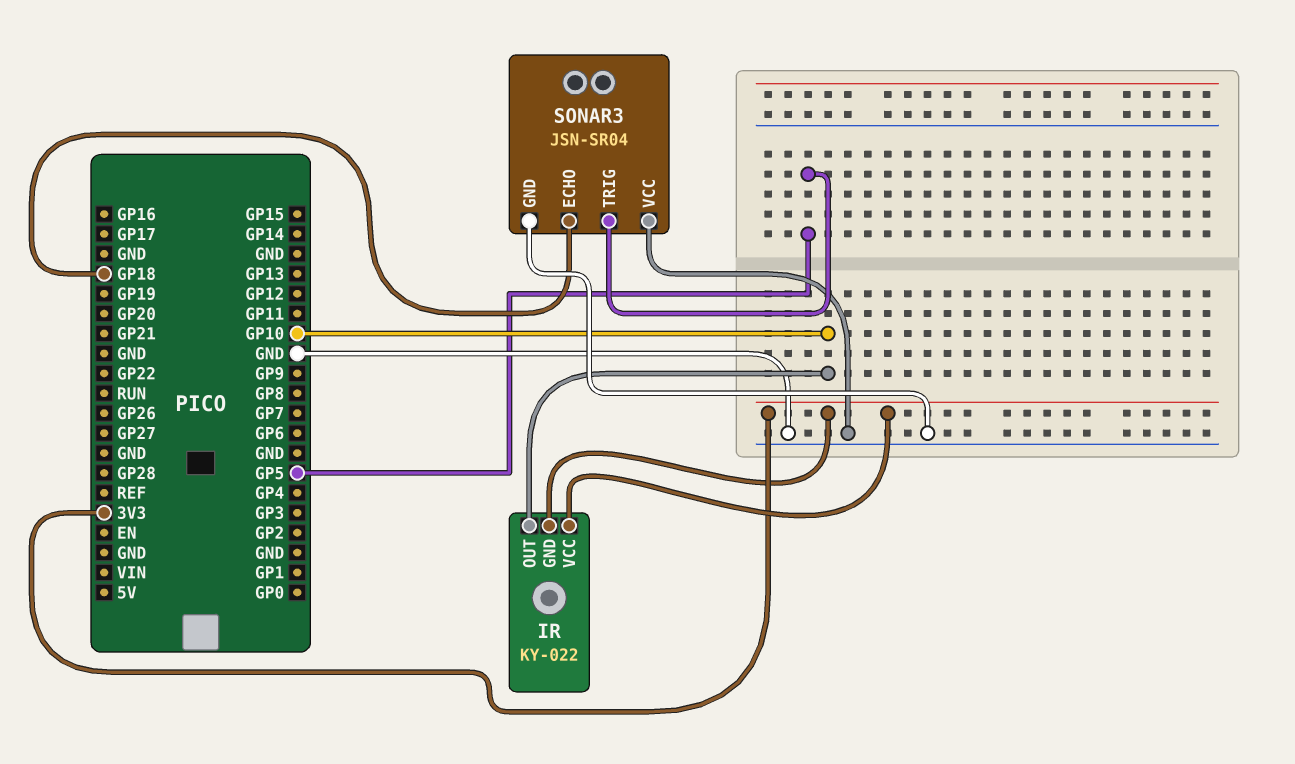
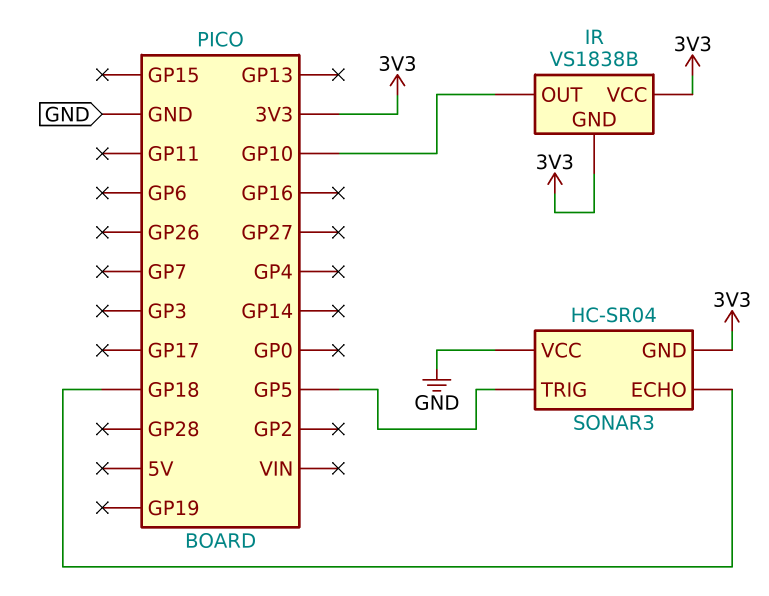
IR: KY-022 -> VS1838B
SONAR3: JSN-SR04 -> HC-SR04
SONAR3 pin GND: GND -> 3V3

